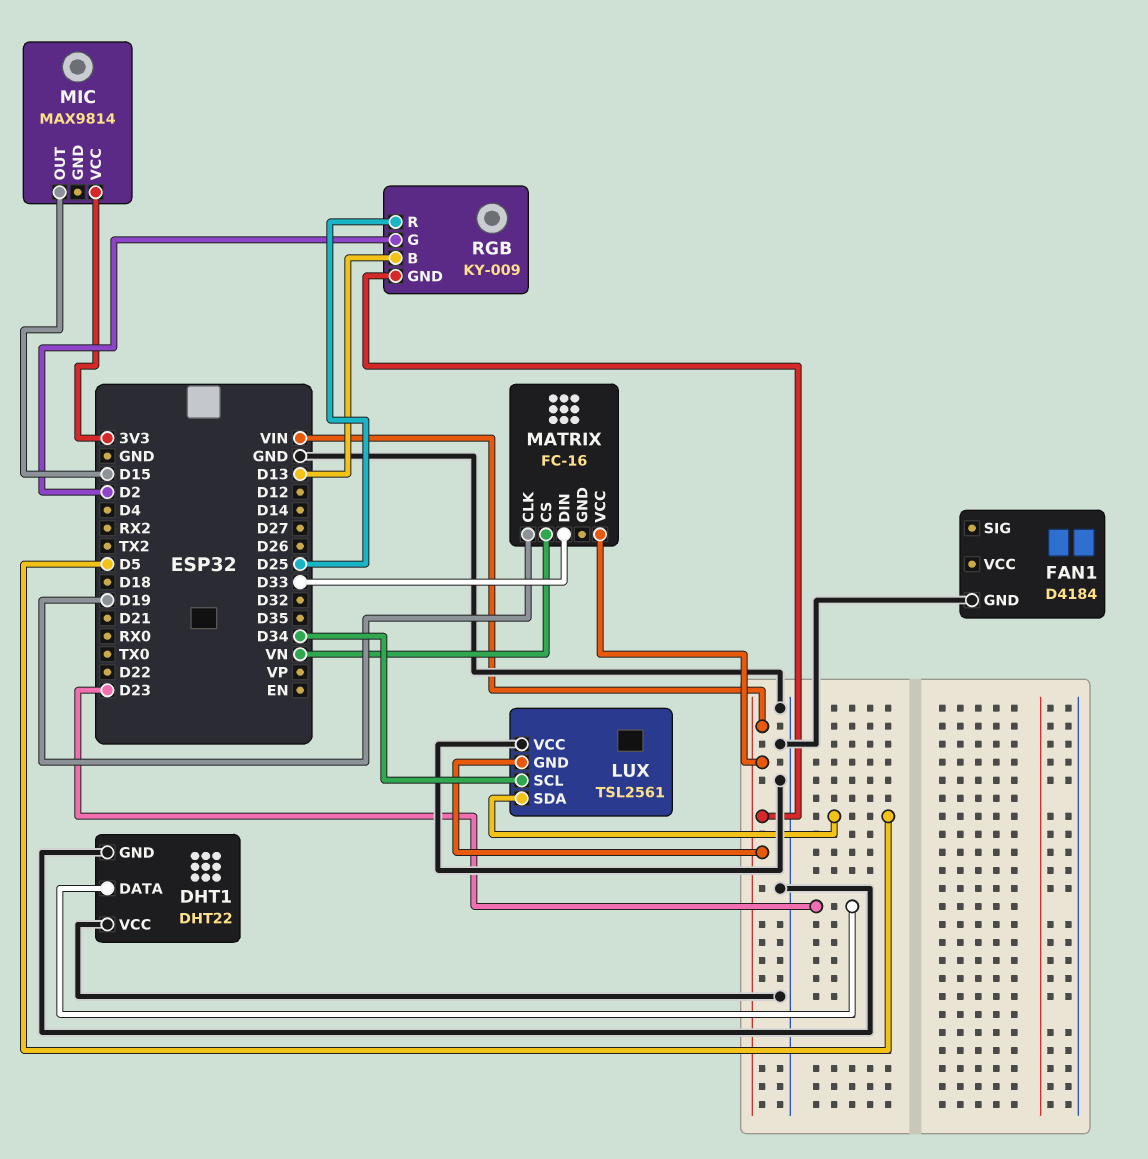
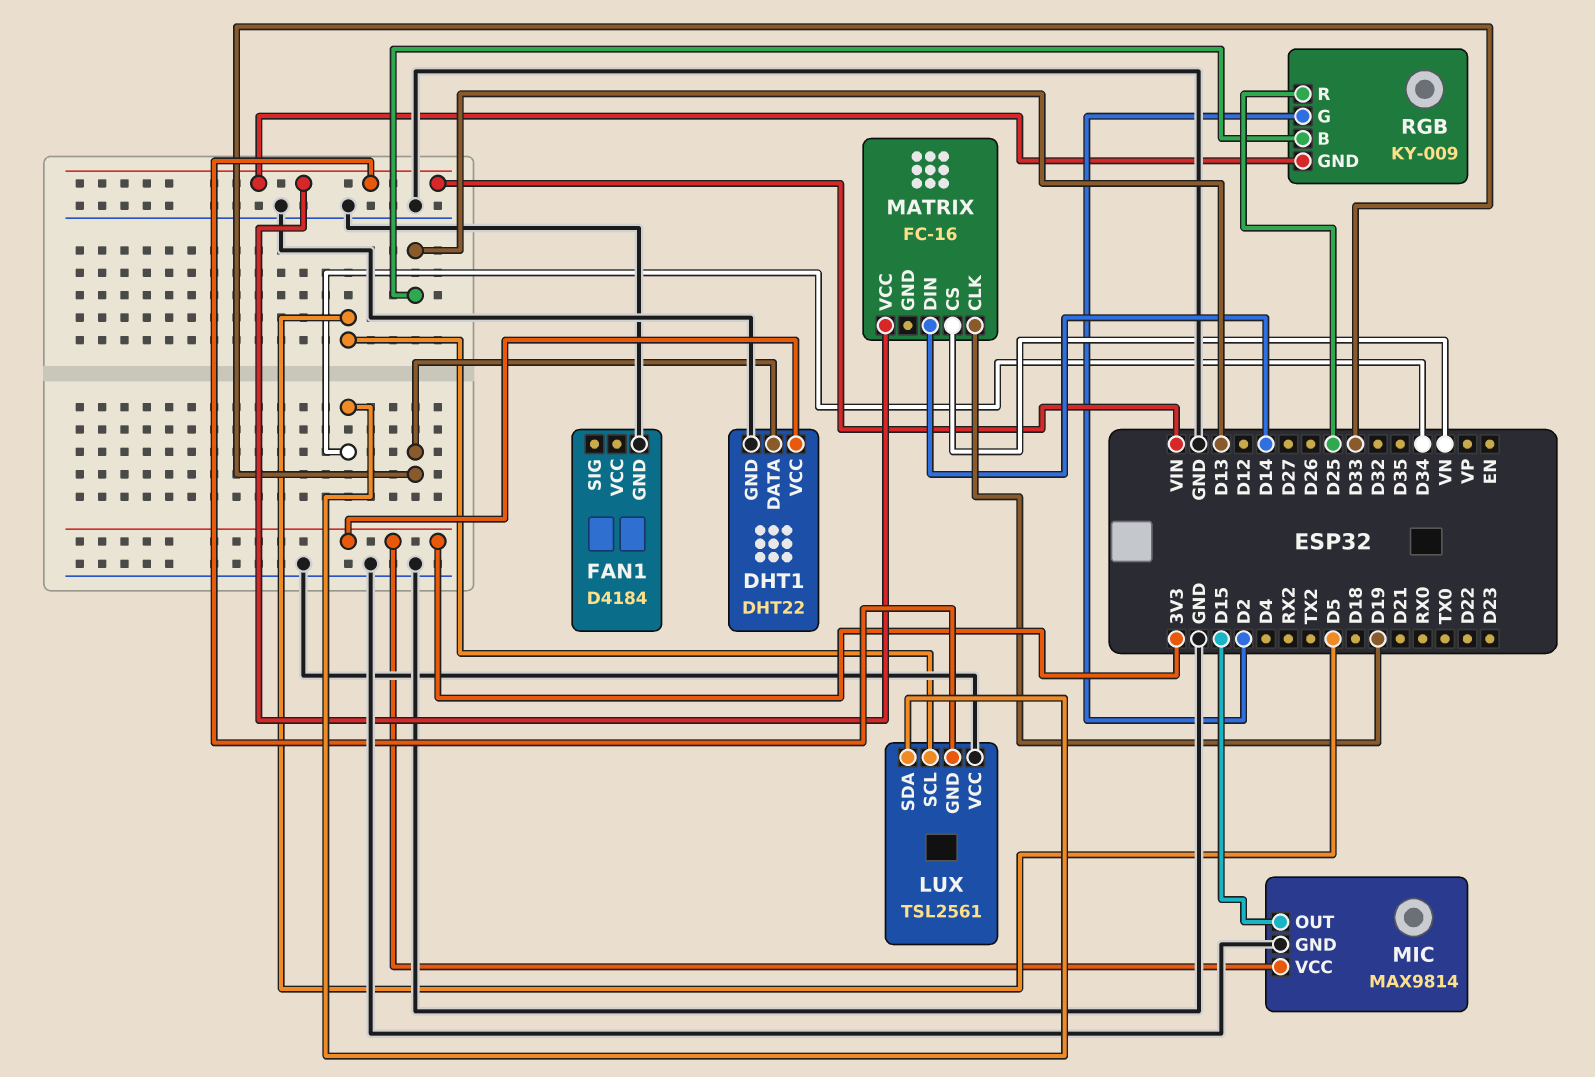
DHT1 pin DATA: D23 -> D33
DHT1 pin VCC: GND -> 3V3
LUX pin SCL: D34 -> D5
LUX pin SDA: D5 -> D34
MATRIX pin DIN: D33 -> D14
MIC pin GND: none -> GND

